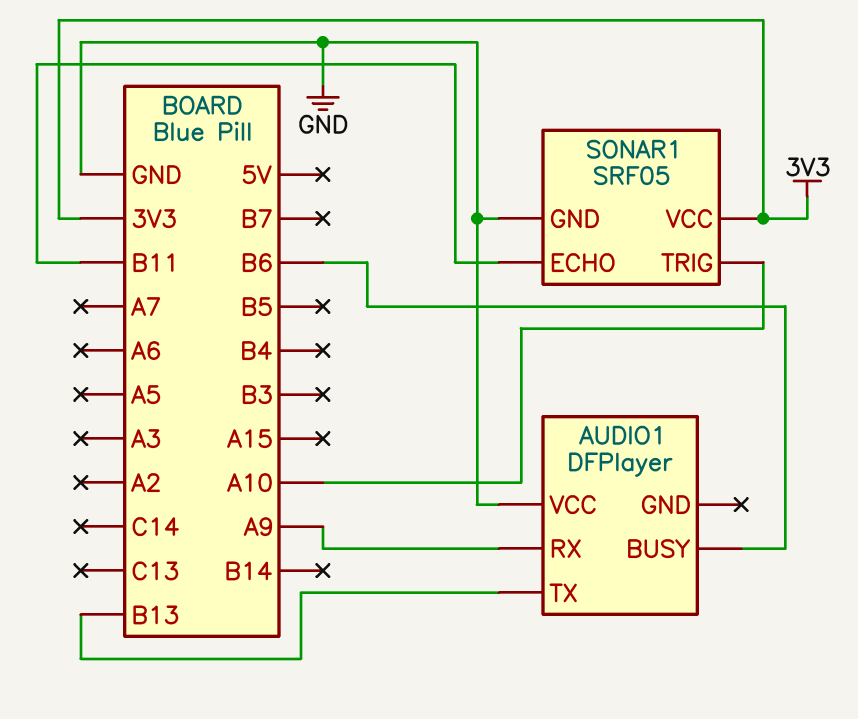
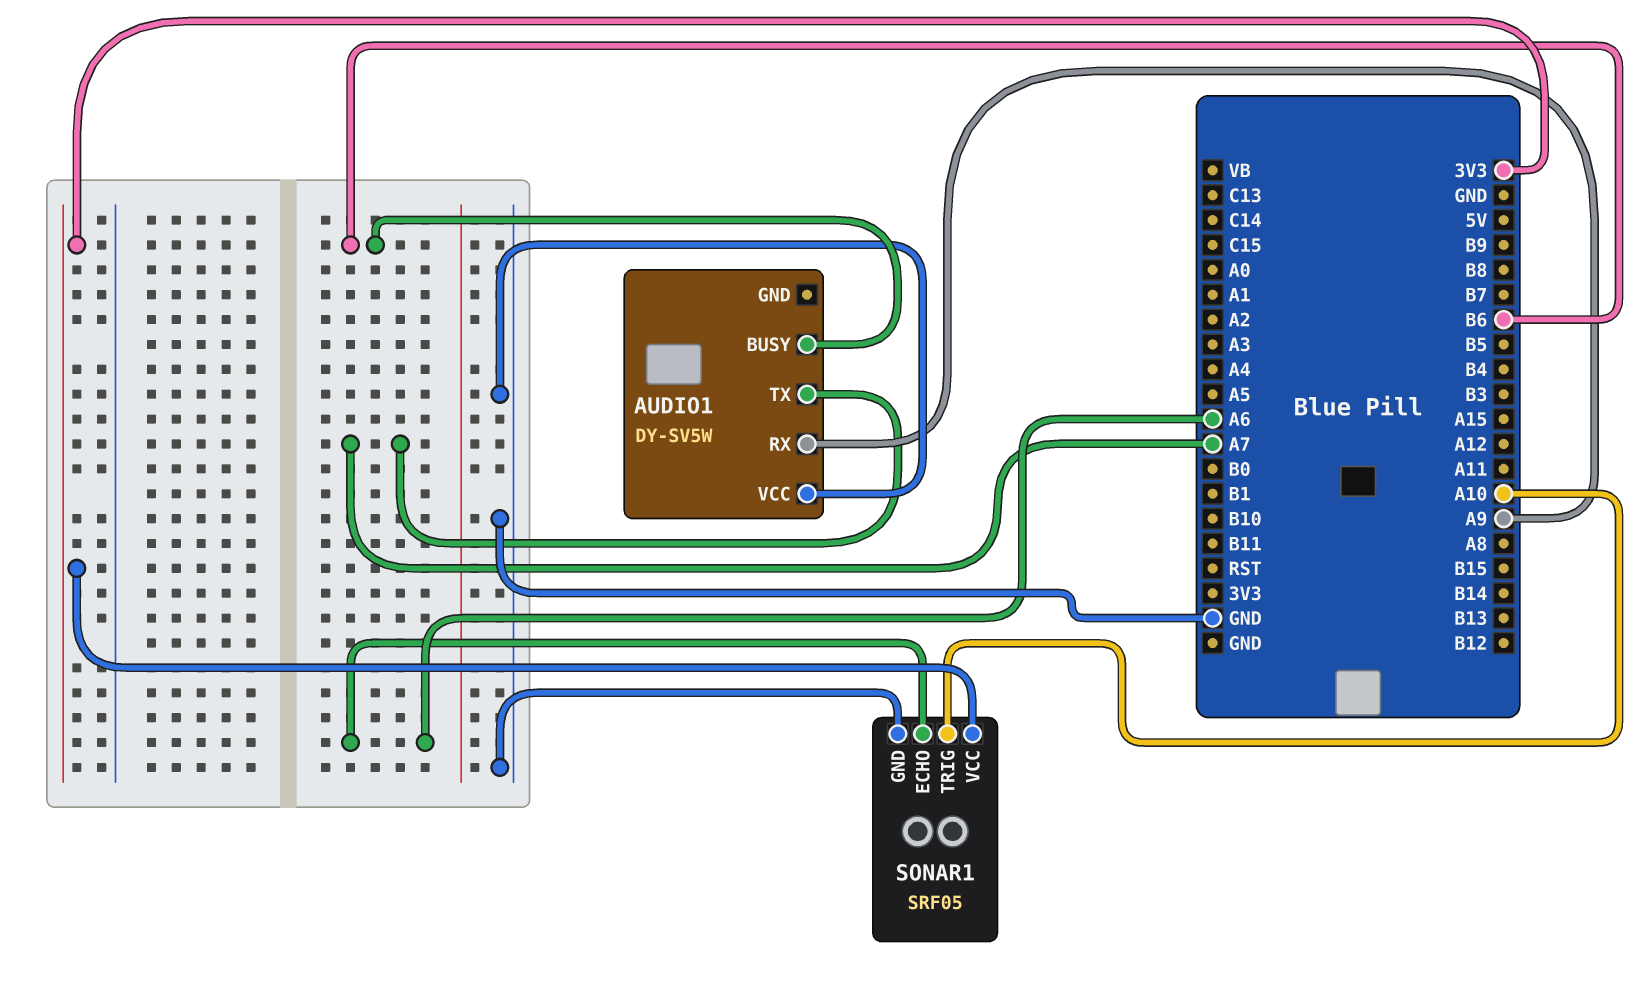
AUDIO1: DFPlayer -> DY-SV5W
AUDIO1 pin TX: B13 -> A7
SONAR1 pin ECHO: B11 -> A6

